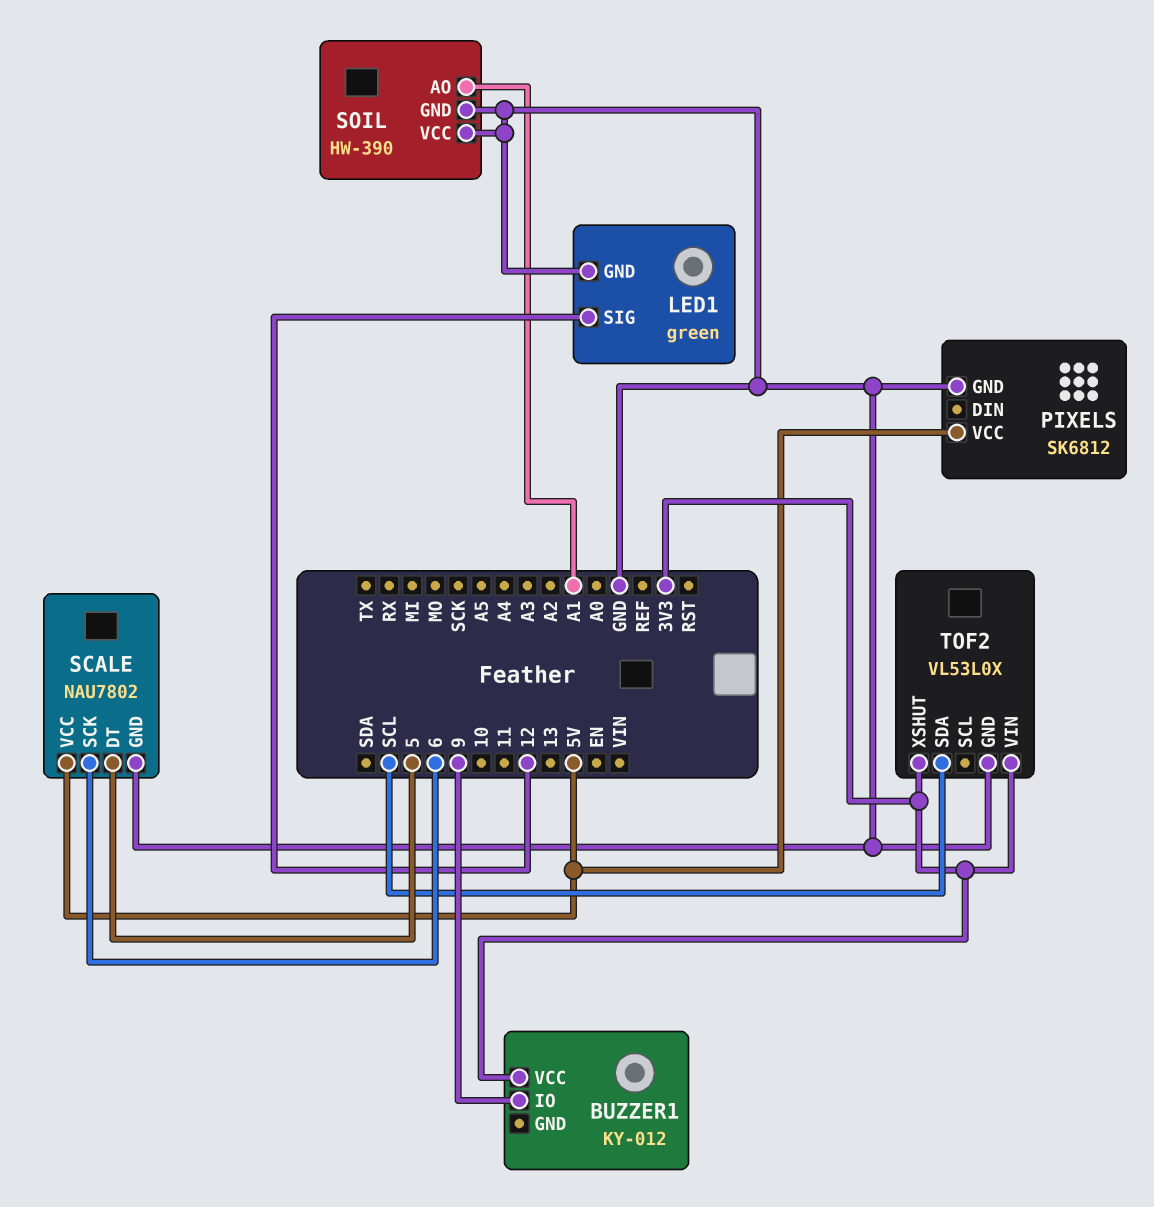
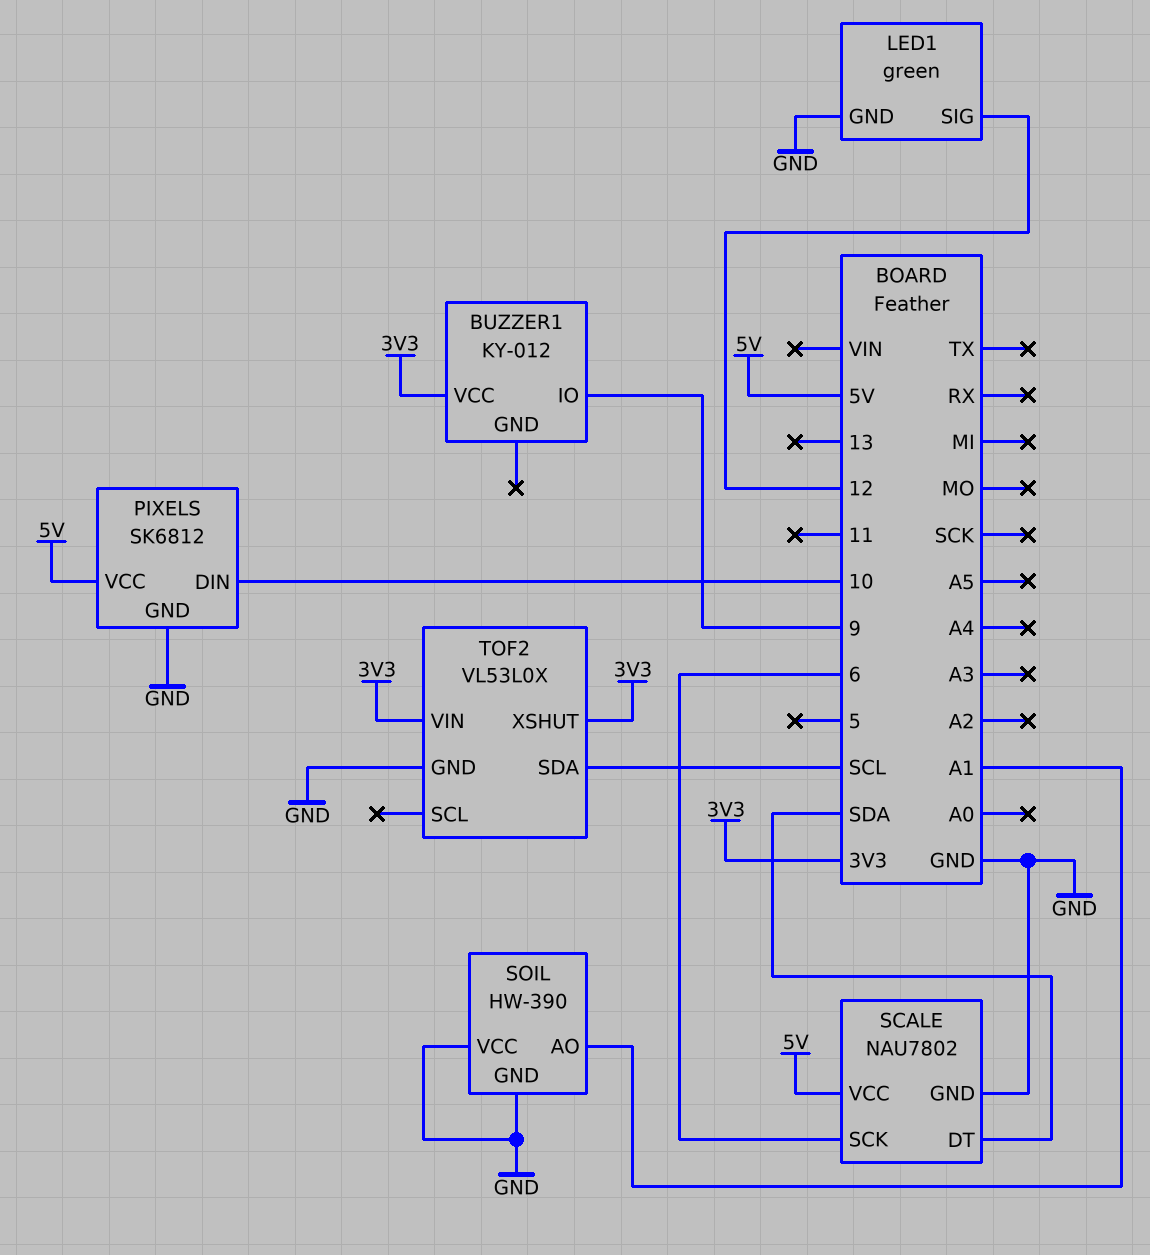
PIXELS pin DIN: none -> 10
SCALE pin DT: 5 -> SDA

